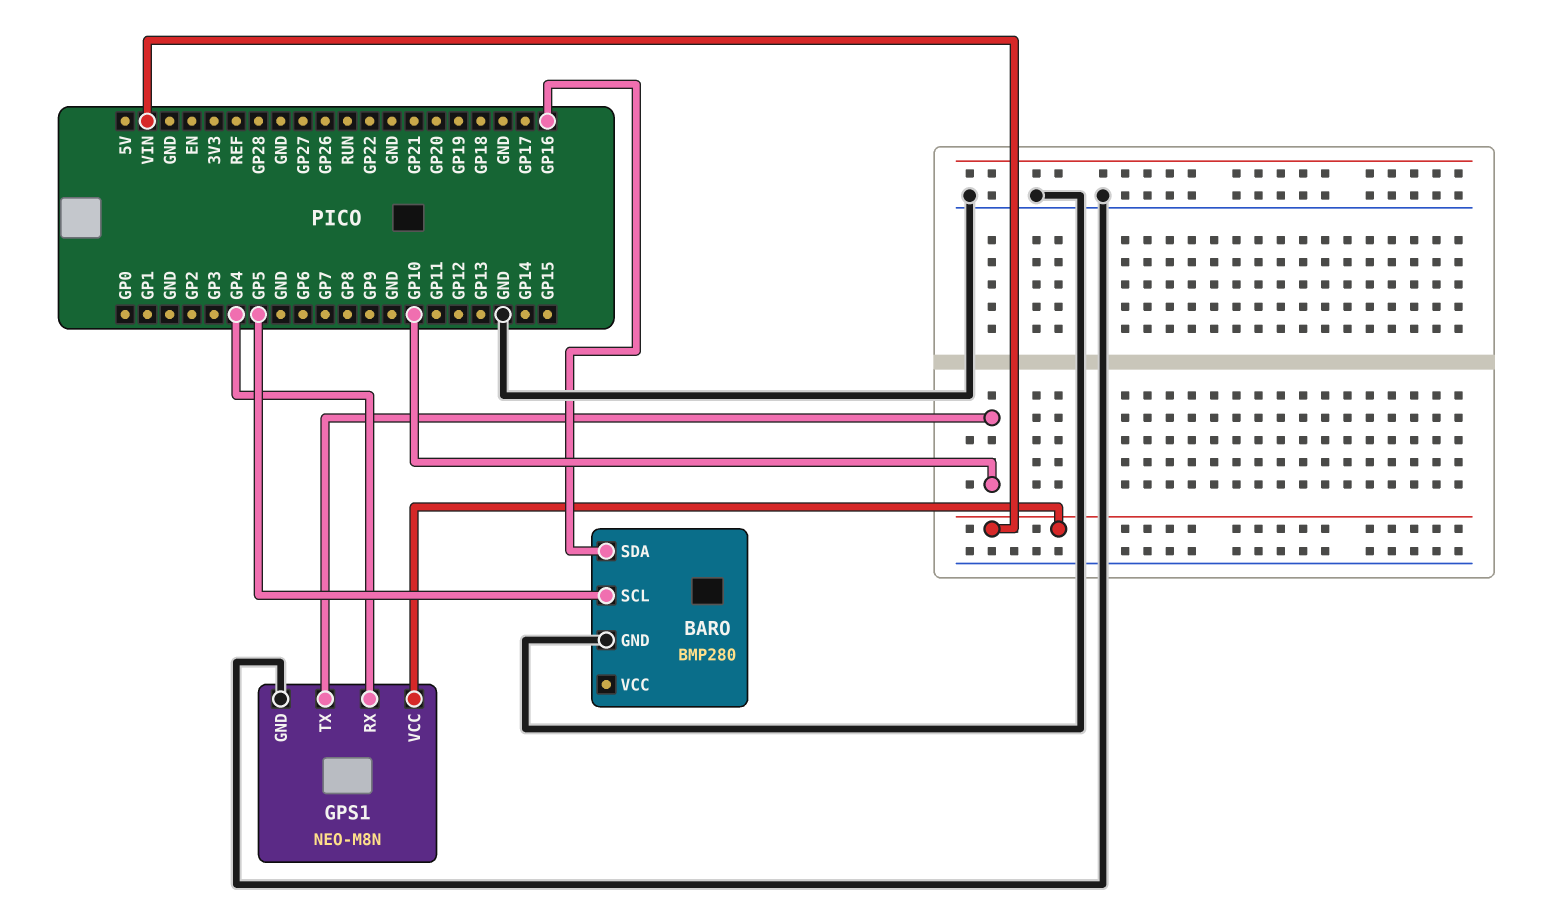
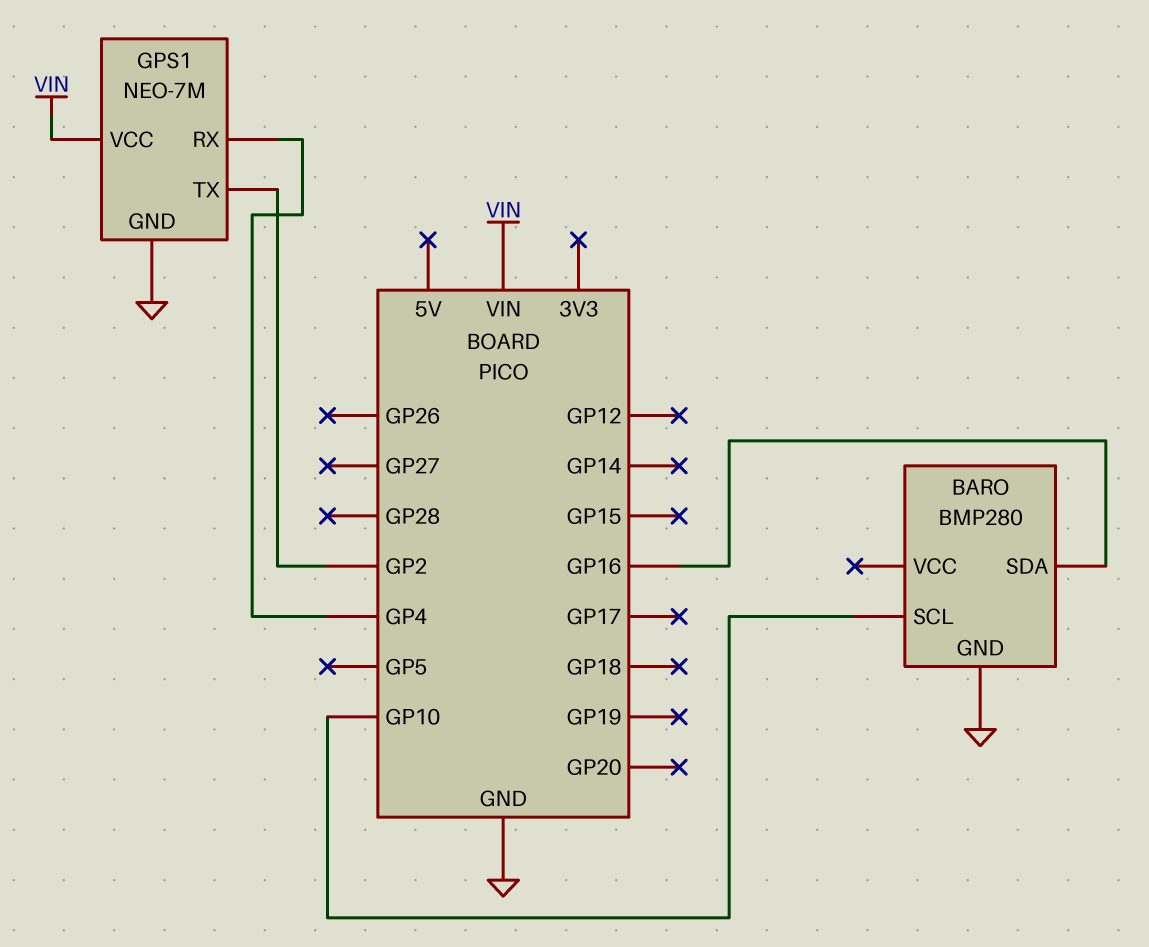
BARO pin SCL: GP5 -> GP10
GPS1: NEO-M8N -> NEO-7M
GPS1 pin TX: GP10 -> GP2

